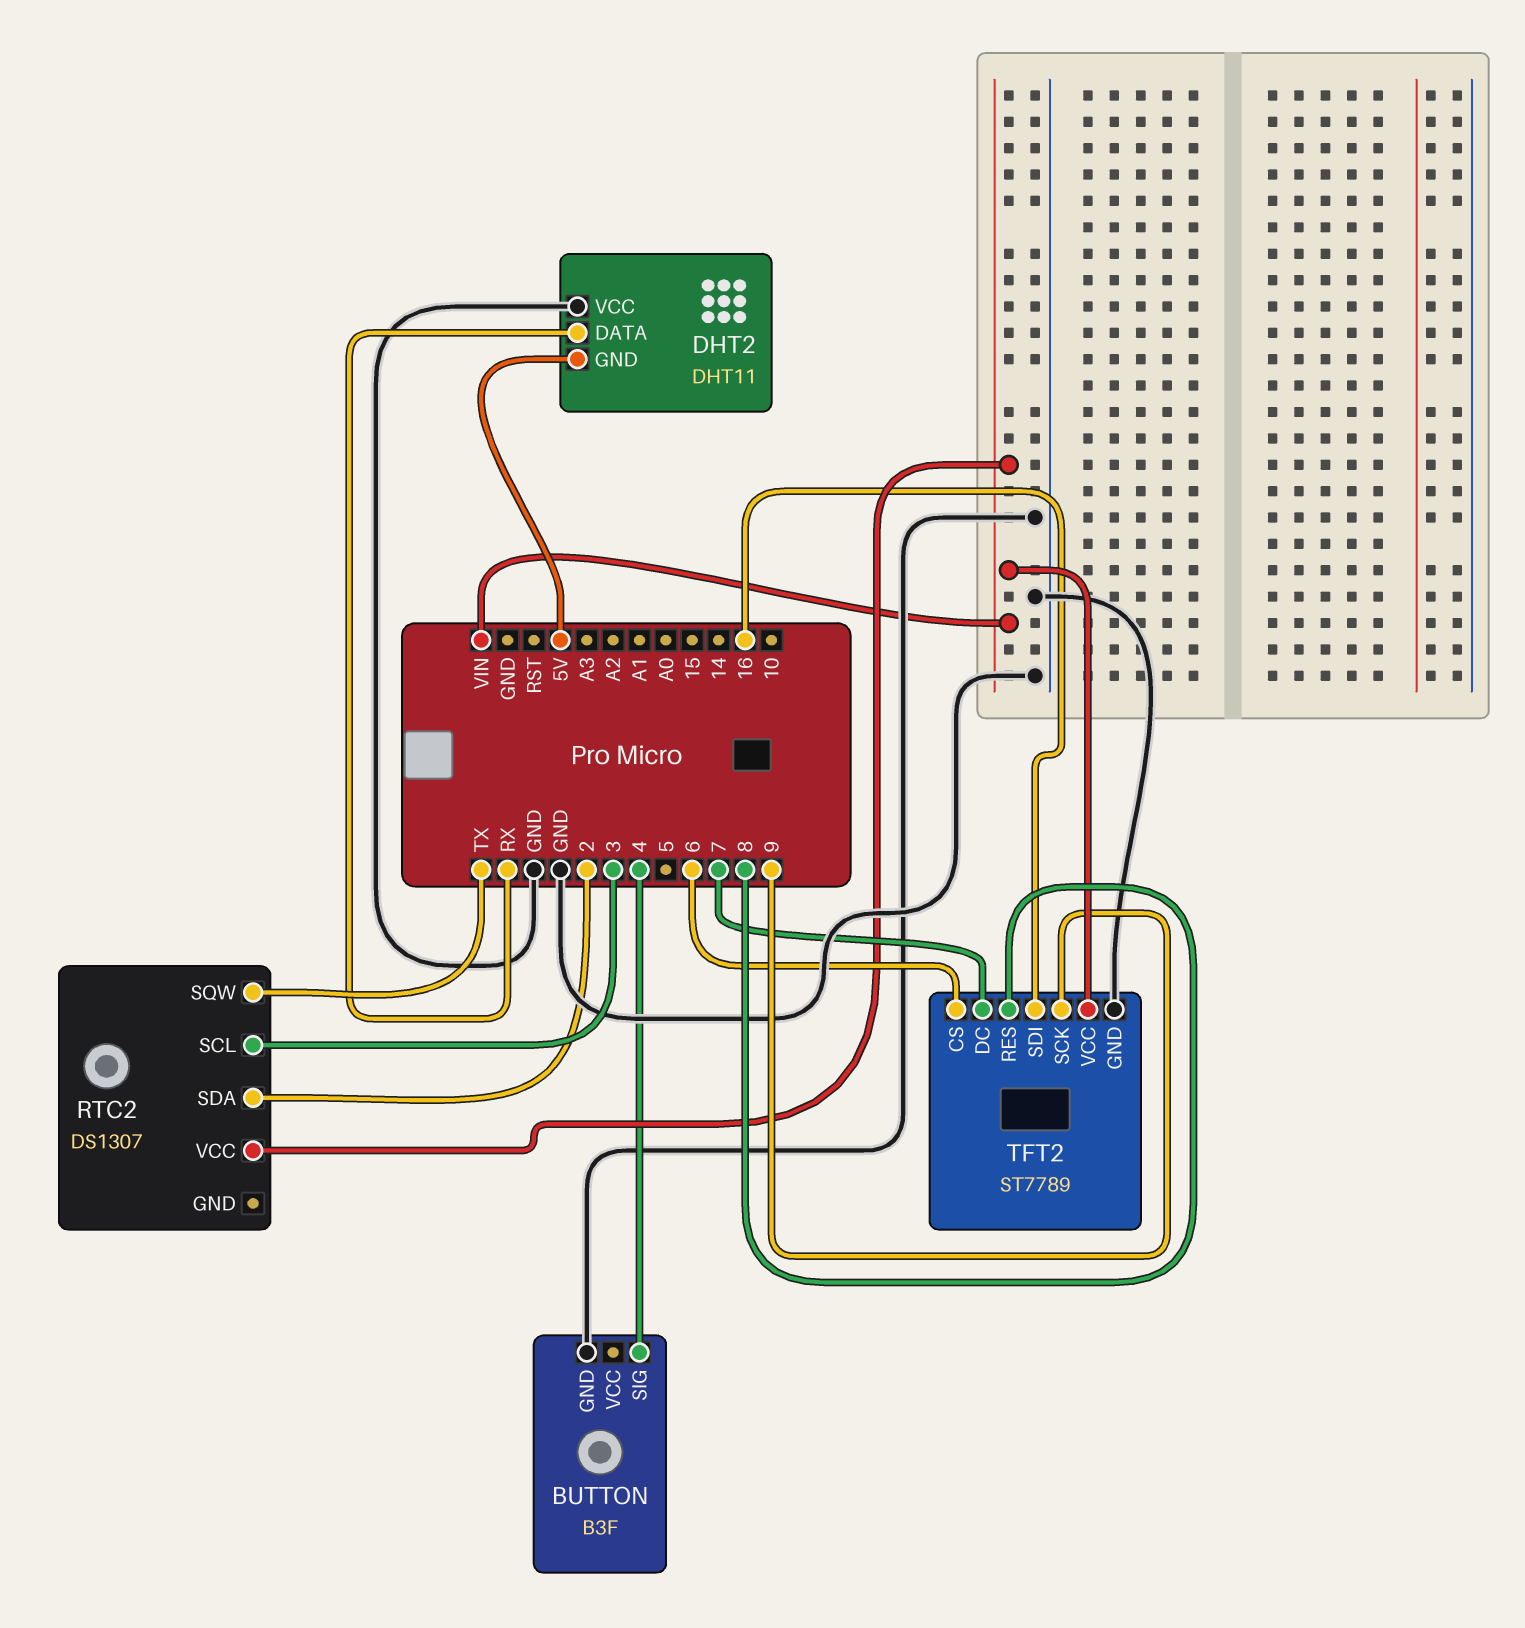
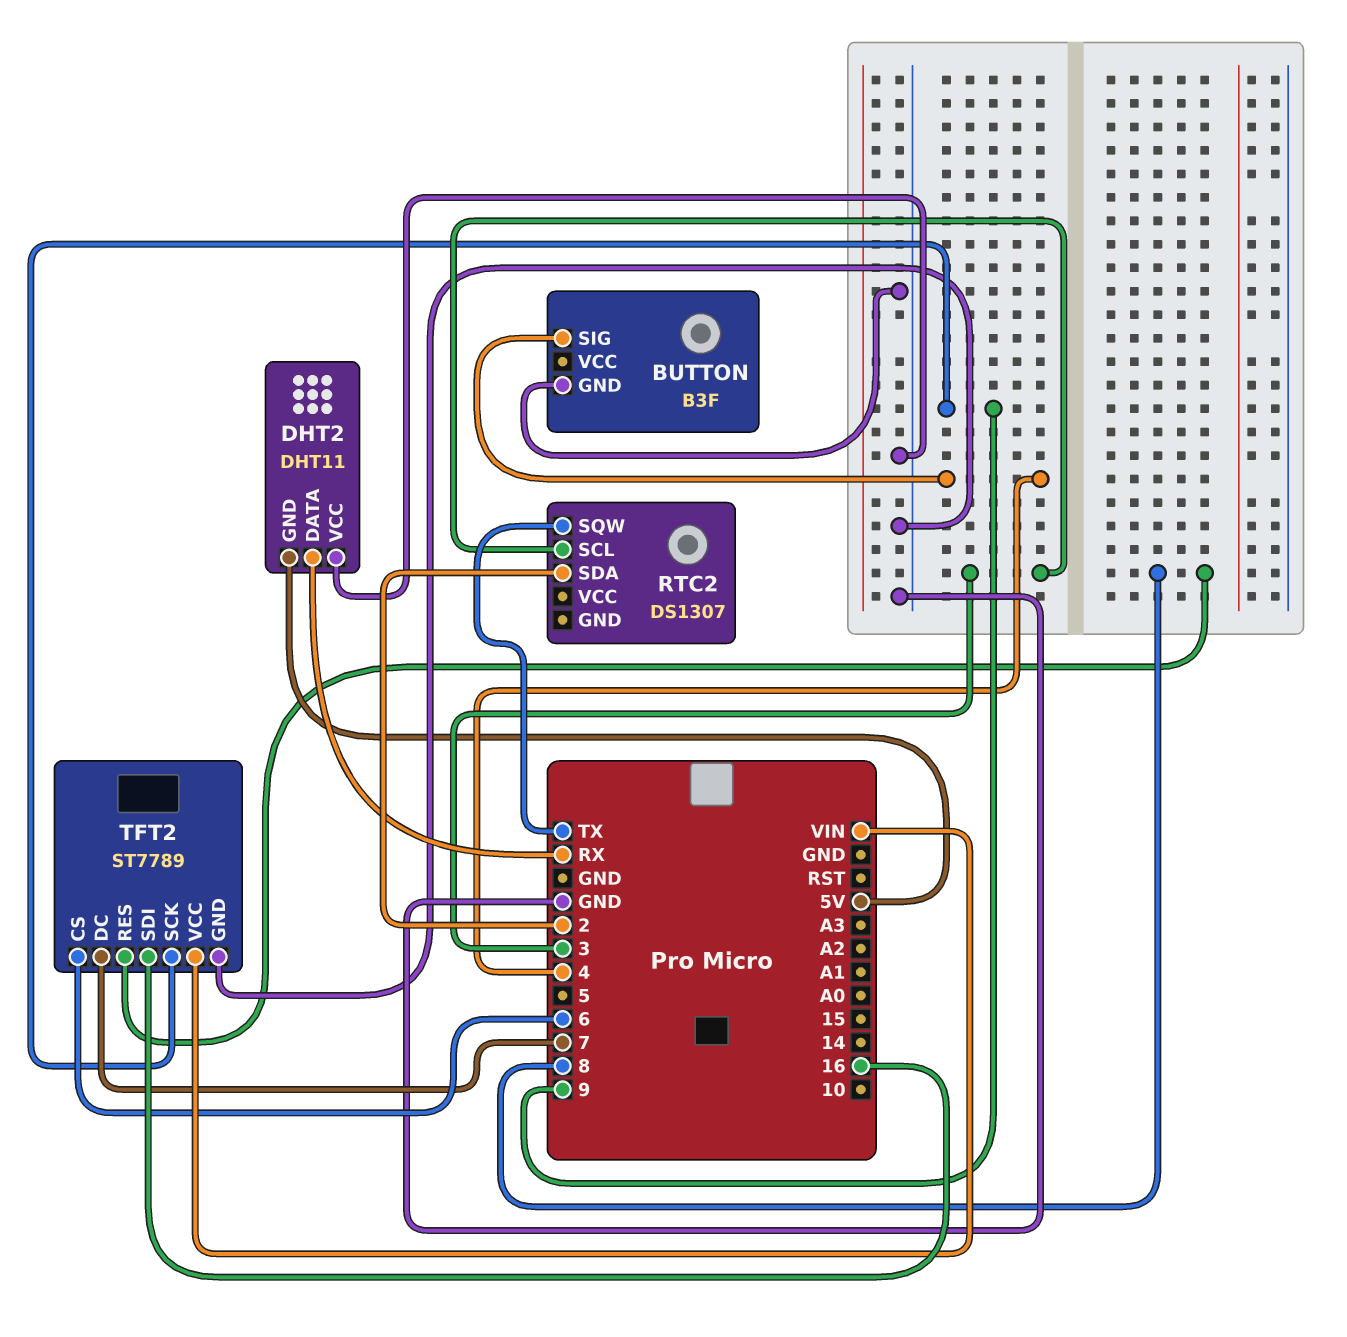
RTC2 pin VCC: VIN -> none

